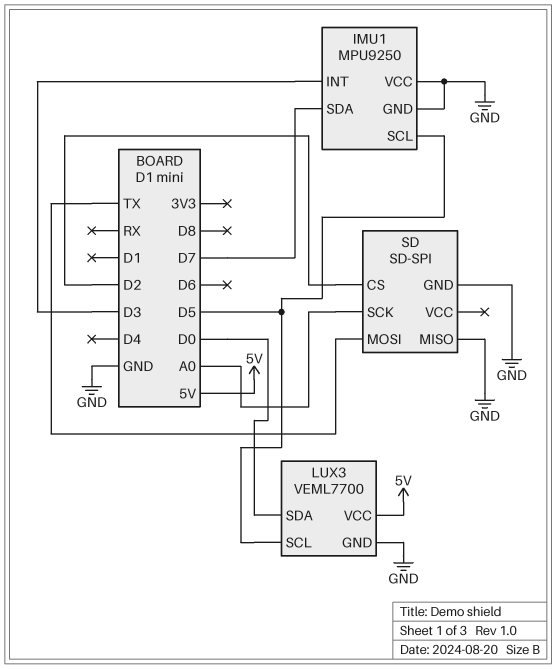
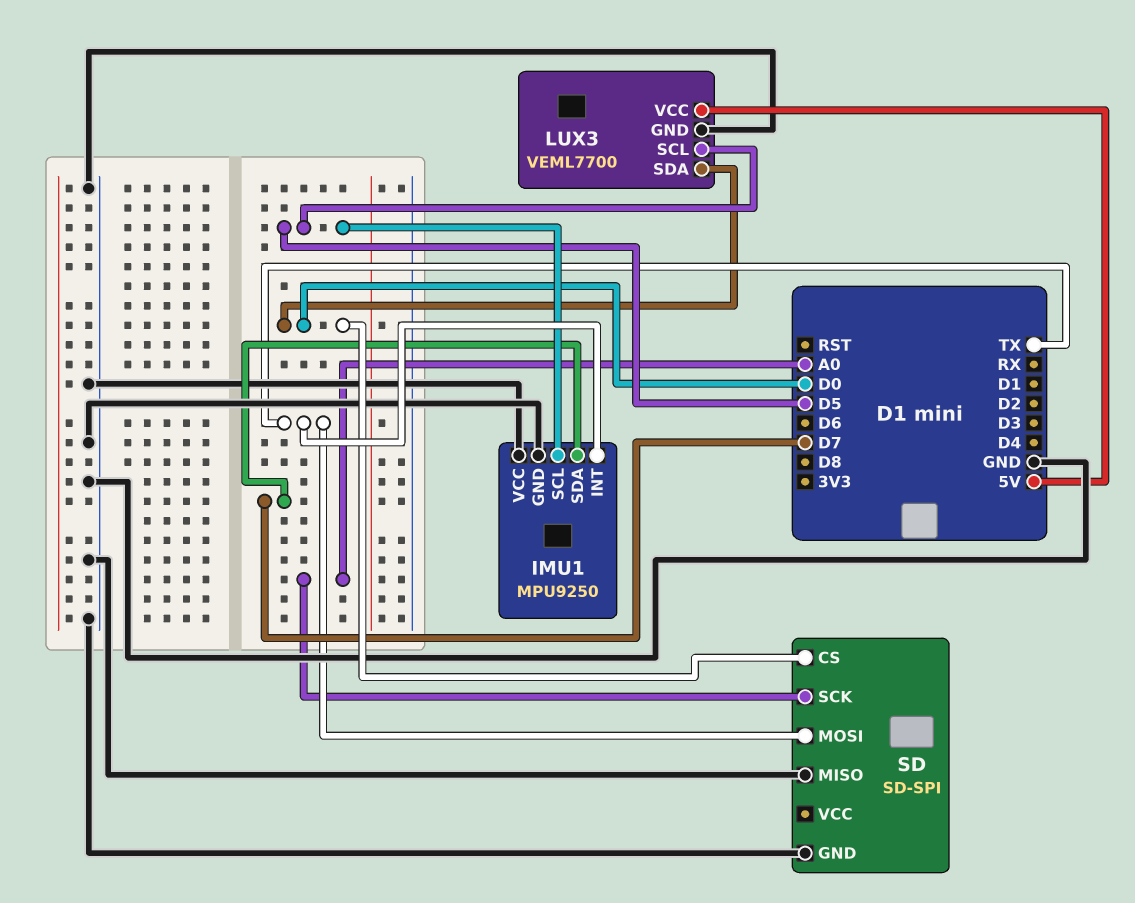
IMU1 pin INT: D3 -> TX
SD pin CS: D2 -> D0

